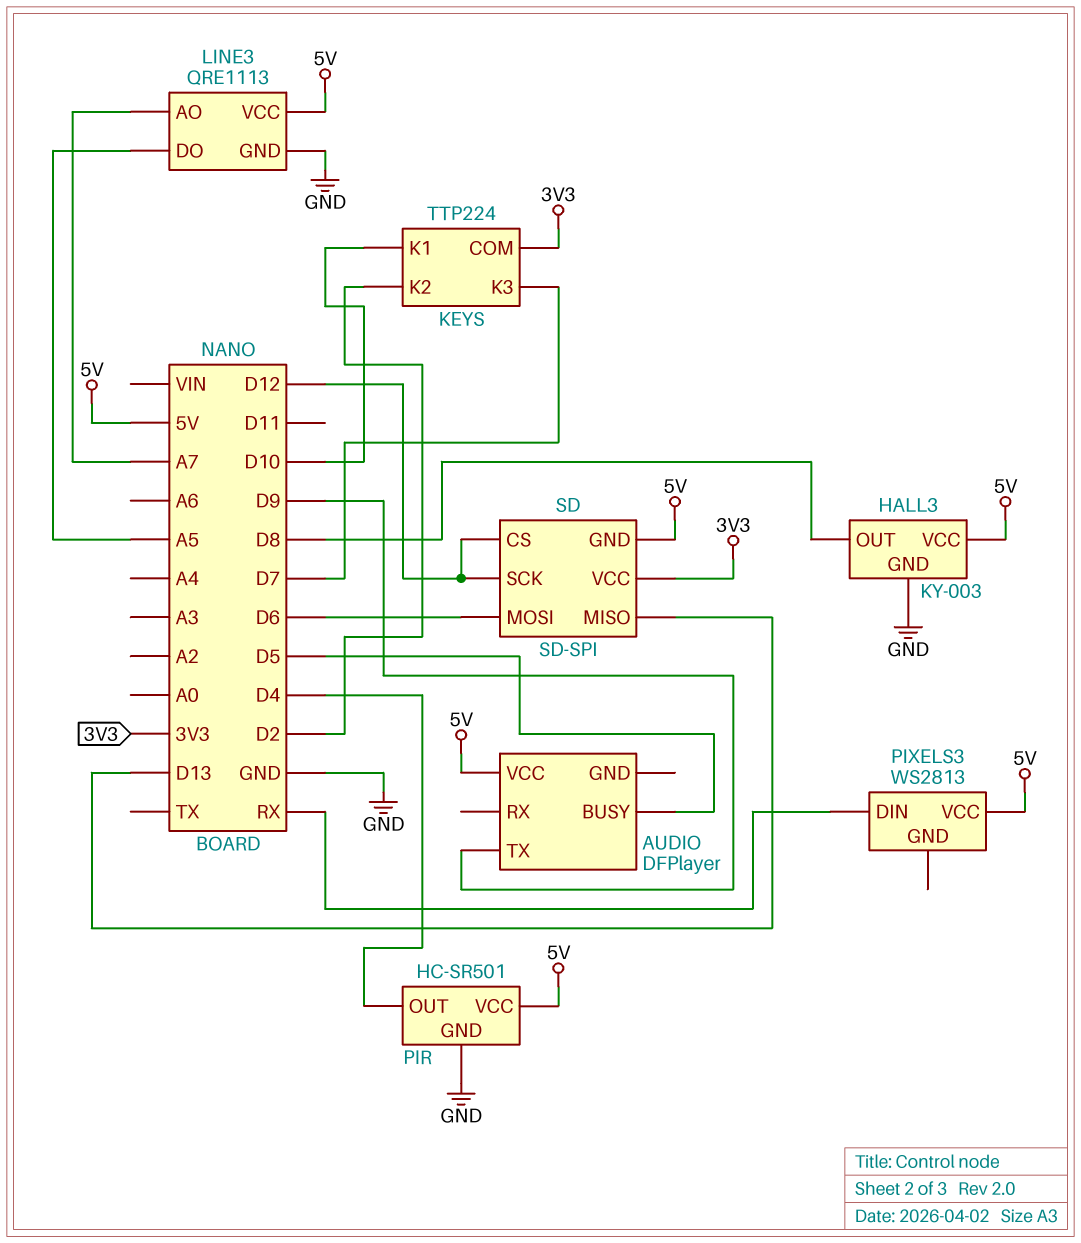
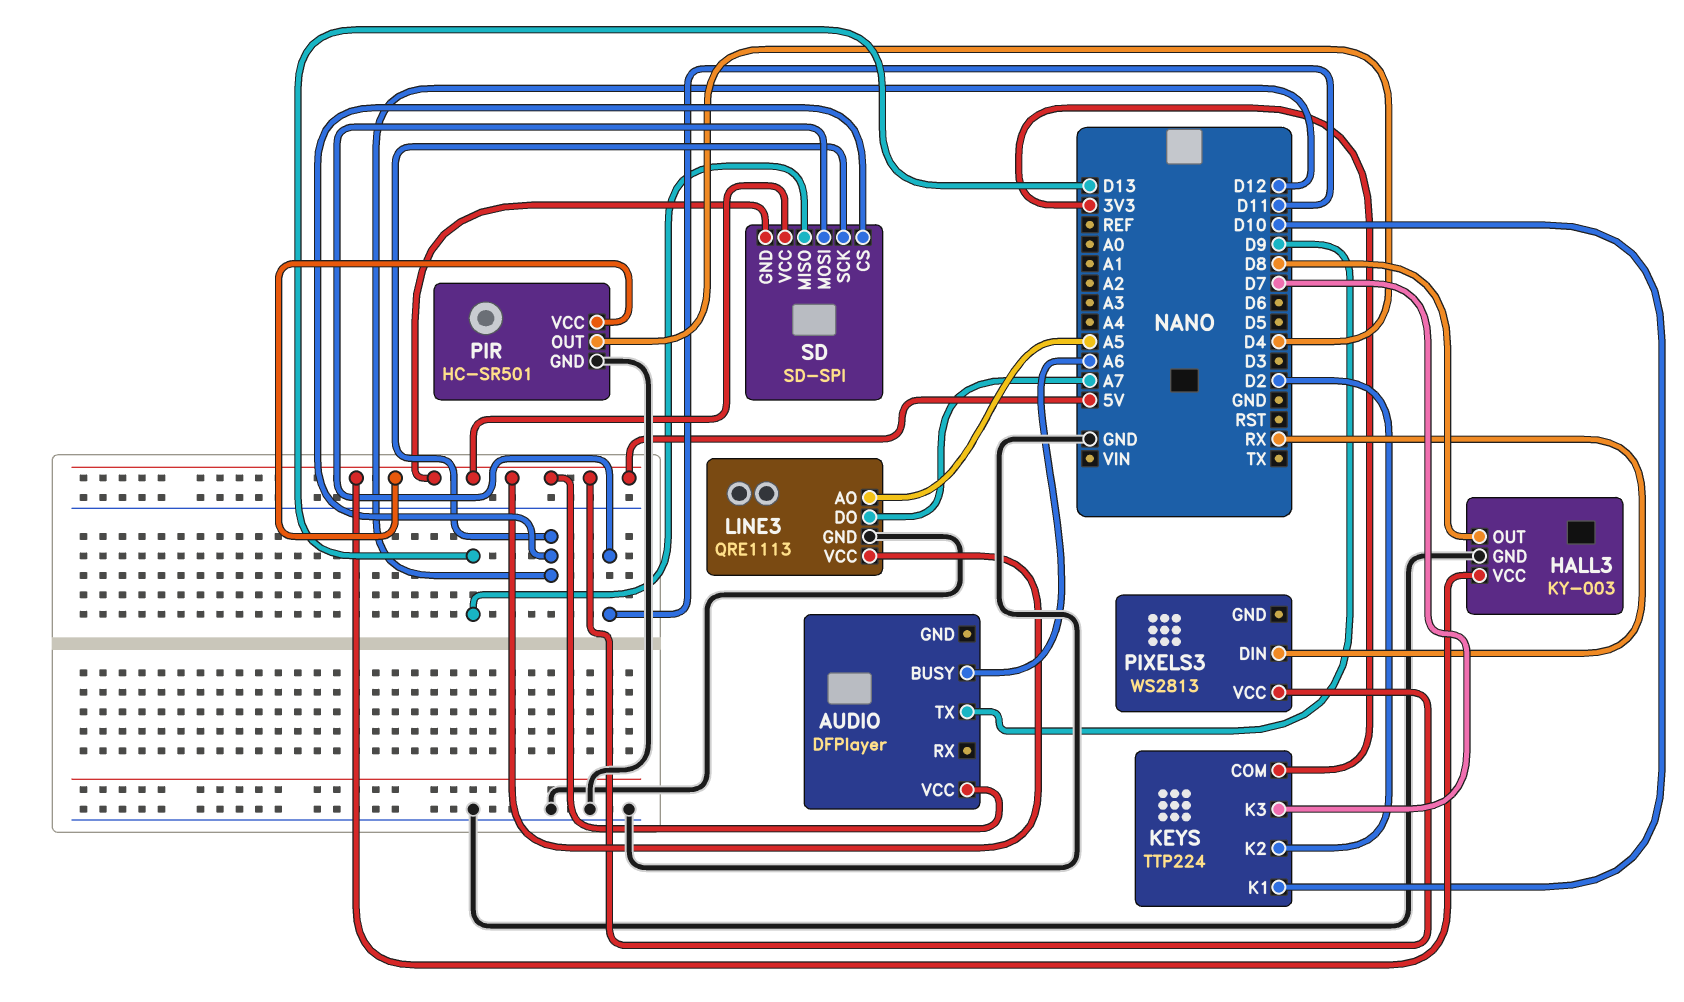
AUDIO pin BUSY: D5 -> A6
LINE3 pin AO: A7 -> A5
LINE3 pin DO: A5 -> A7
SD pin MOSI: D6 -> D11
SD pin VCC: 3V3 -> 5V

